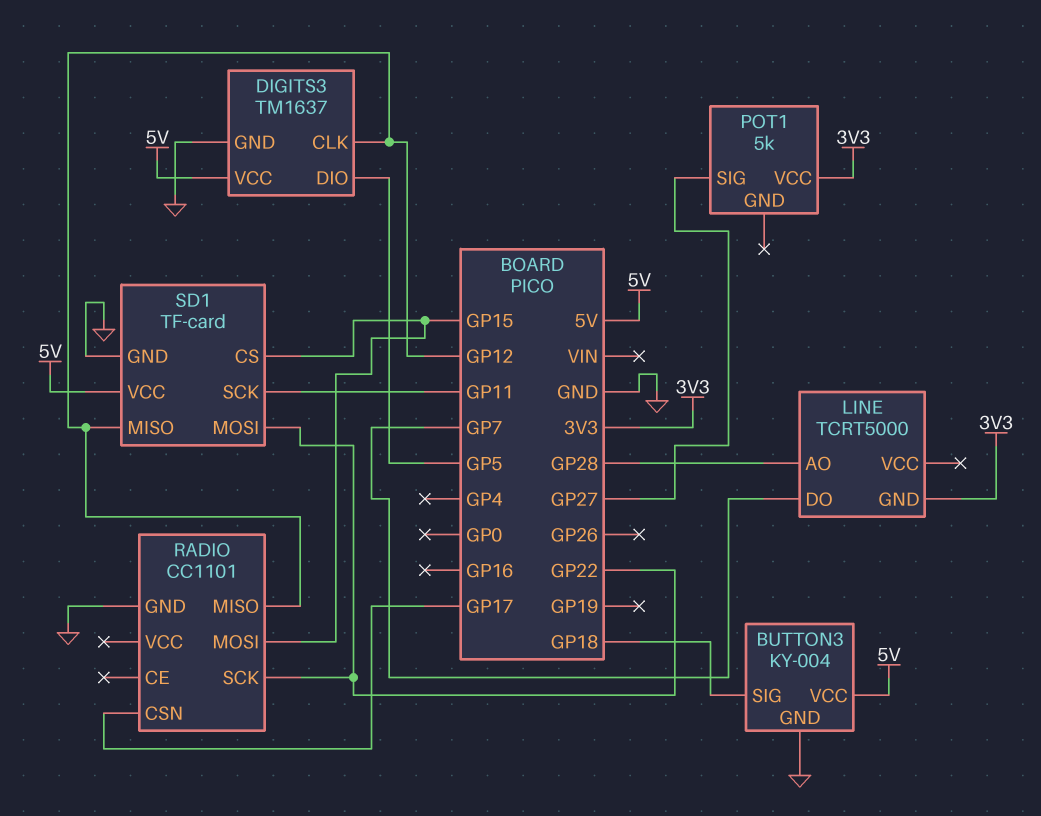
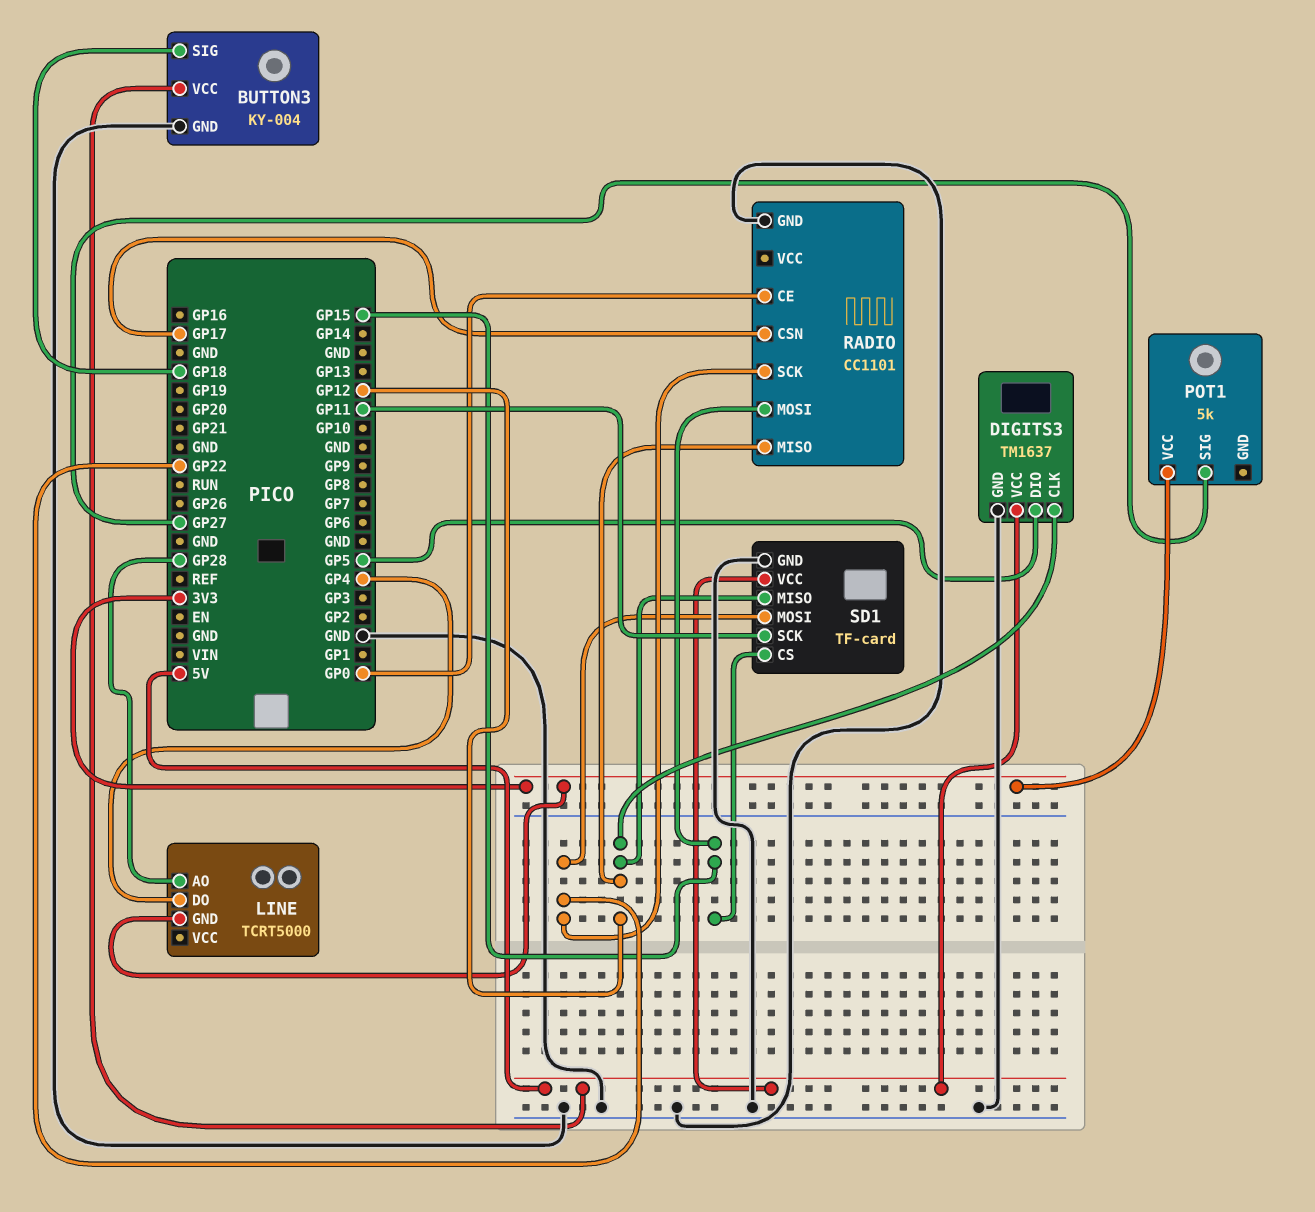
LINE pin DO: GP7 -> GP4
RADIO pin CE: none -> GP0

